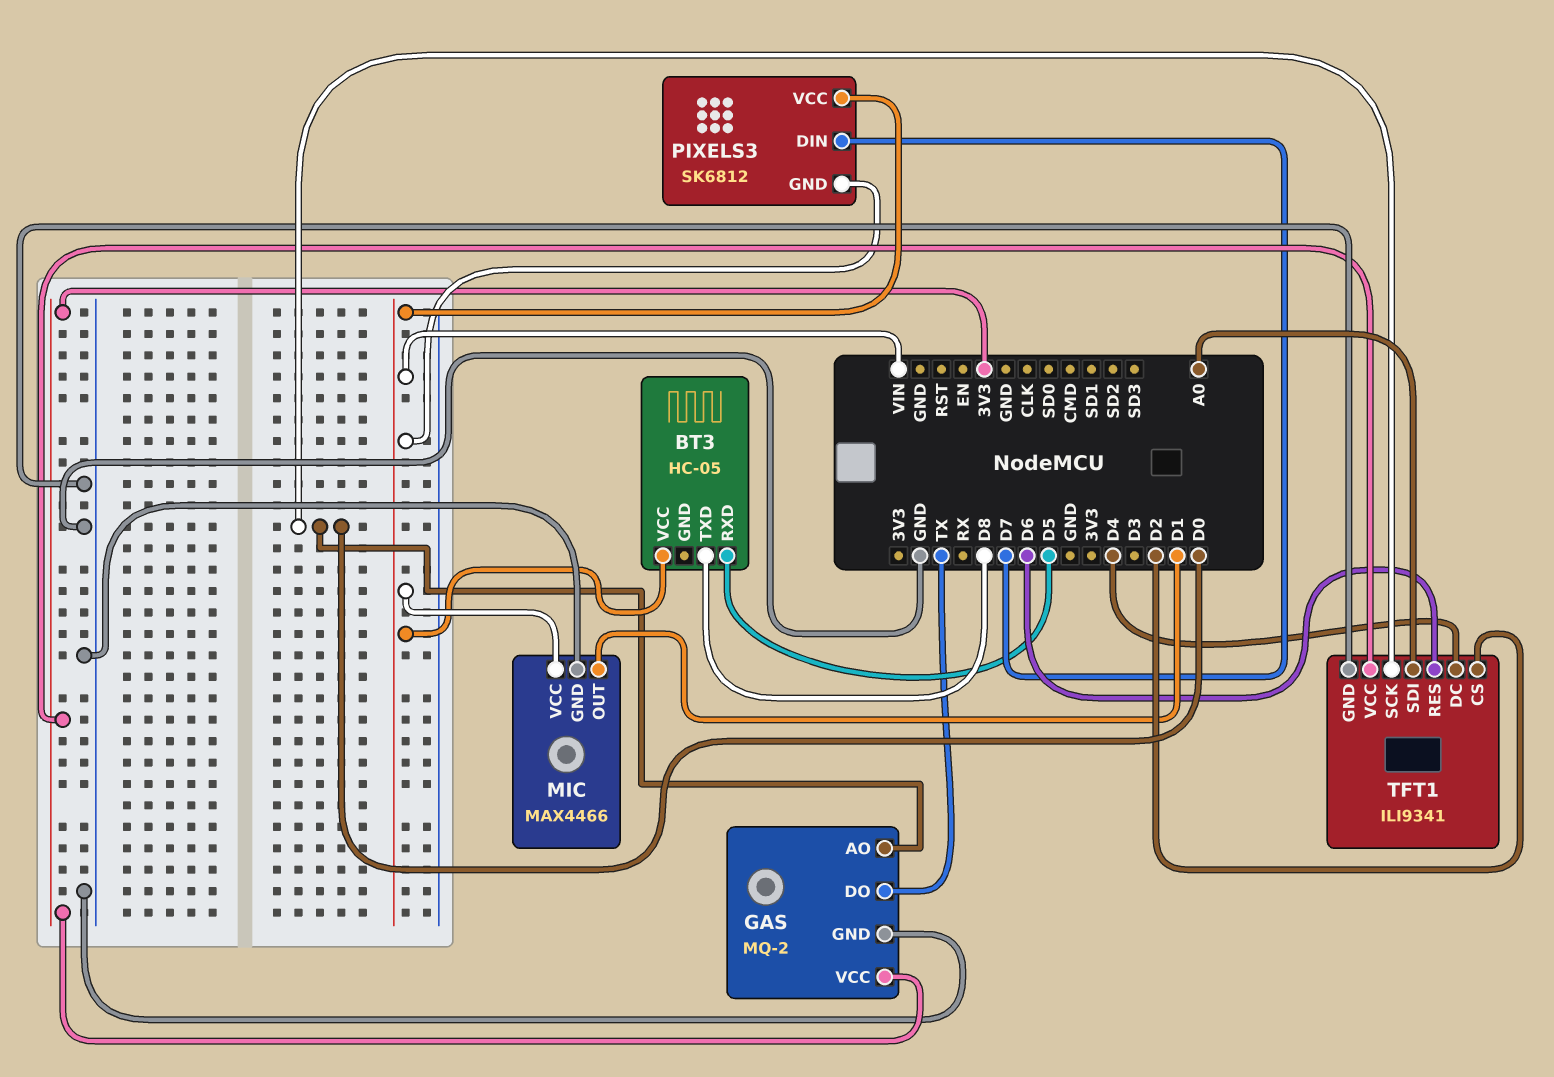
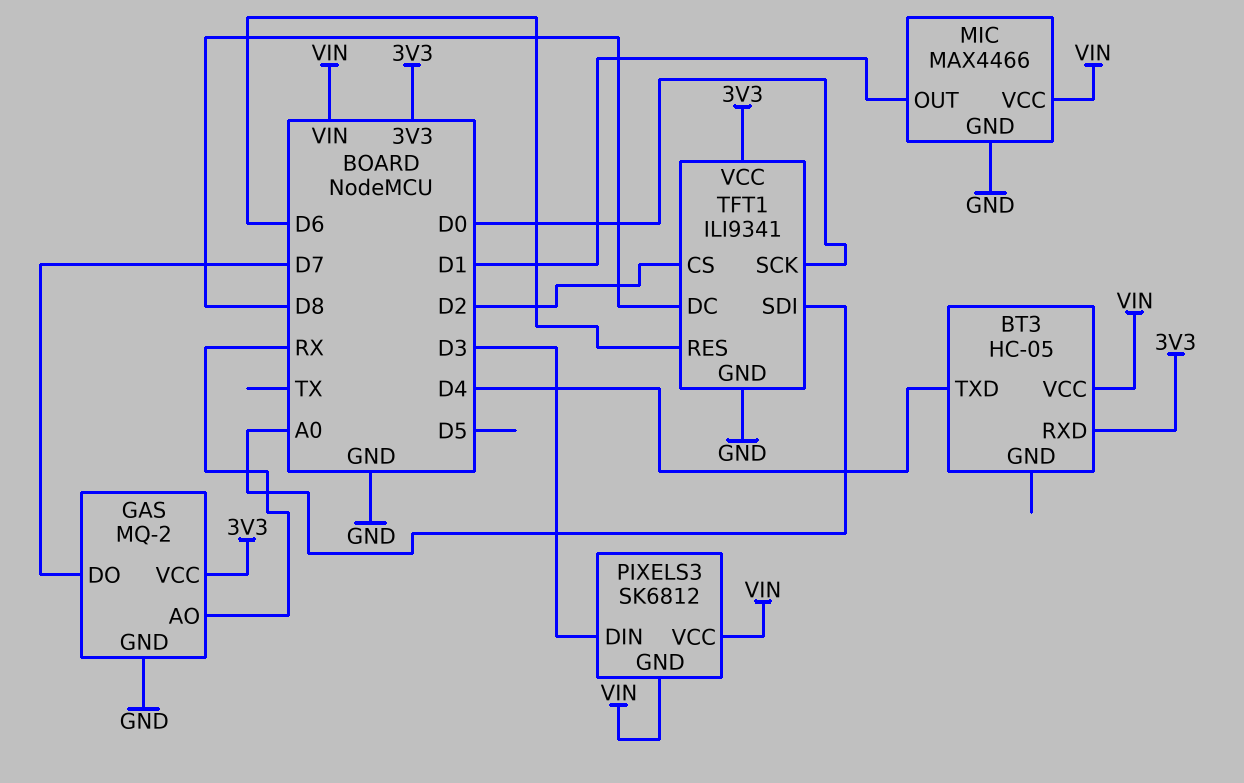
BT3 pin RXD: D5 -> 3V3
BT3 pin TXD: D8 -> D4
GAS pin AO: D0 -> RX
GAS pin DO: TX -> D7
PIXELS3 pin DIN: D7 -> D3
TFT1 pin DC: D4 -> D8

